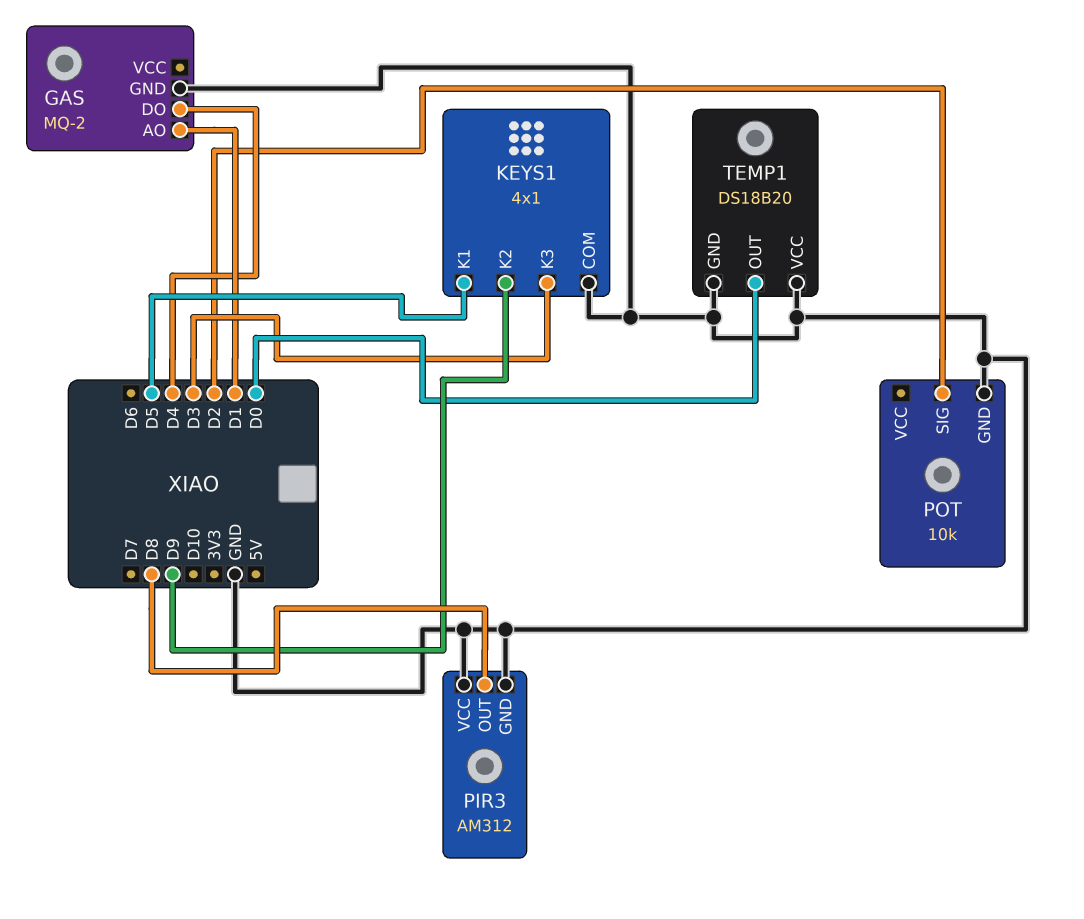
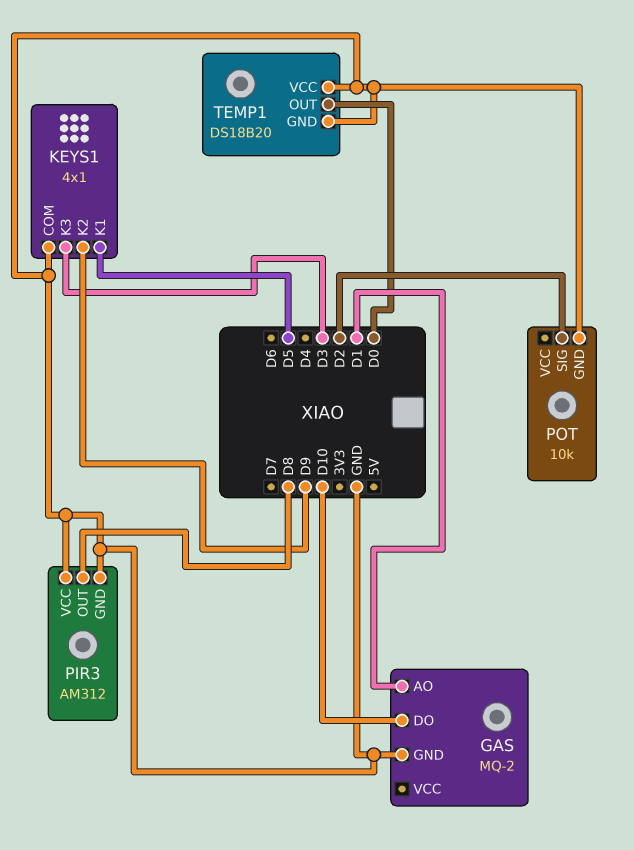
GAS pin DO: D4 -> D10

